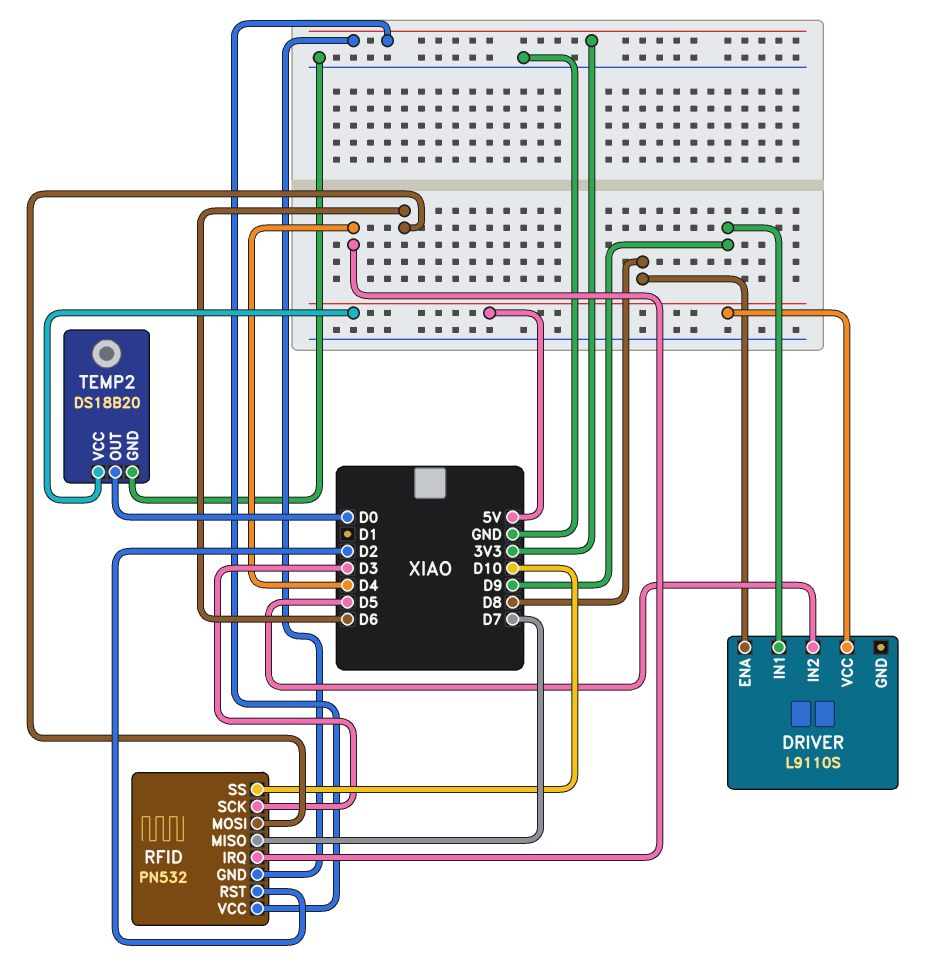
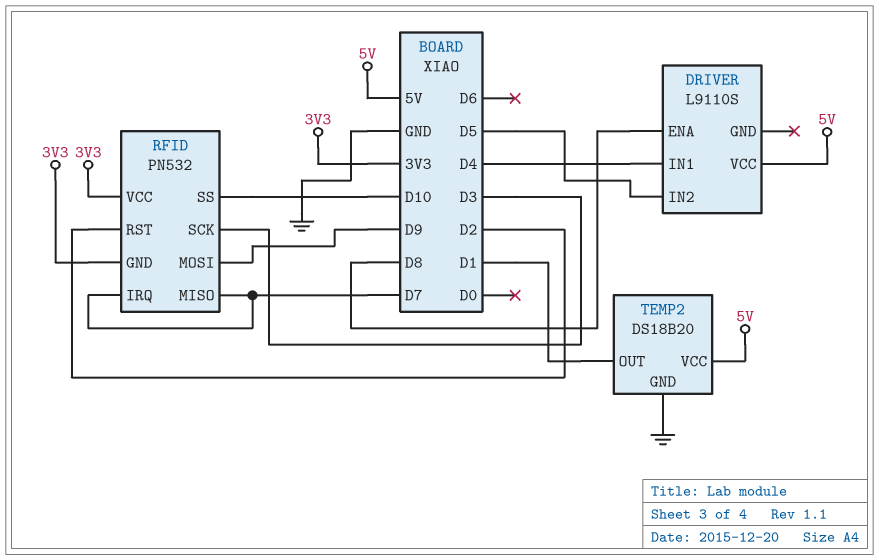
DRIVER pin IN1: D9 -> D4
RFID pin IRQ: D4 -> D7
RFID pin MOSI: D6 -> D9
TEMP2 pin OUT: D0 -> D1

